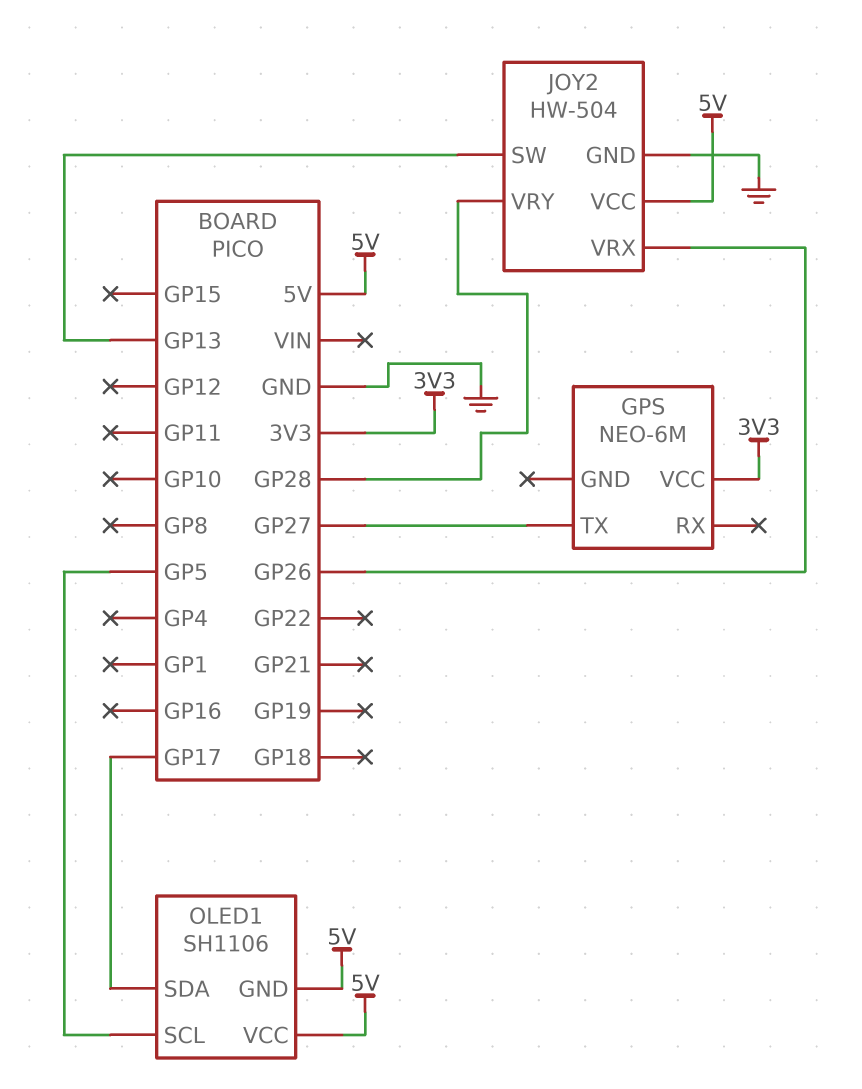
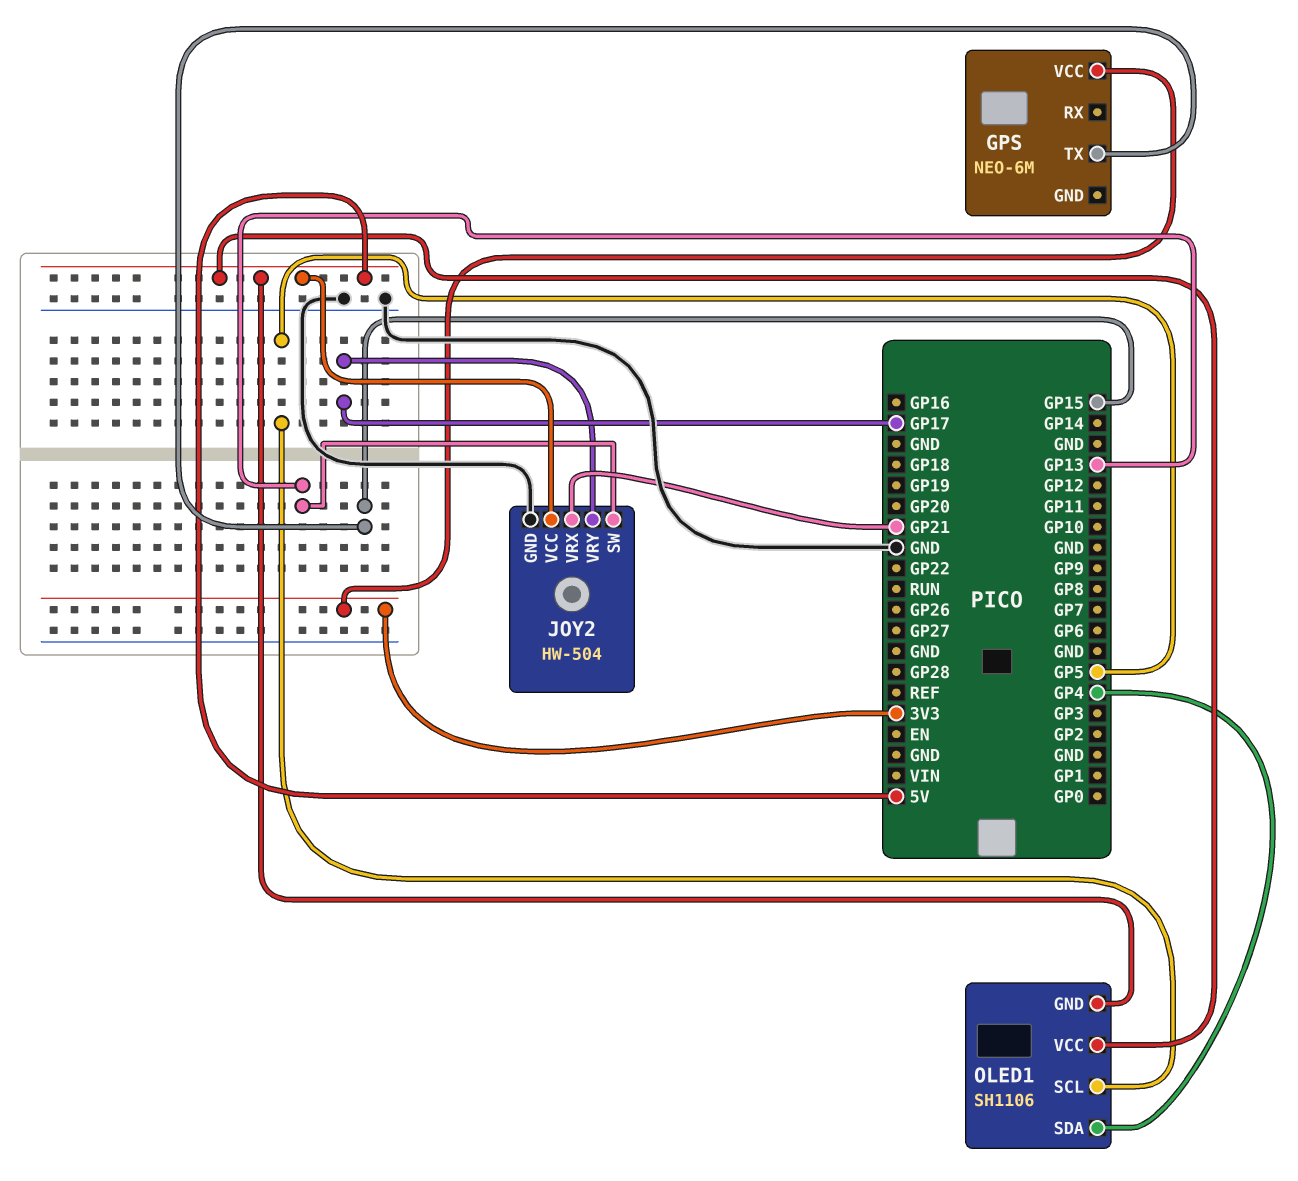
GPS pin TX: GP27 -> GP15
JOY2 pin VRX: GP26 -> GP21
JOY2 pin VRY: GP28 -> GP17
OLED1 pin SDA: GP17 -> GP4

